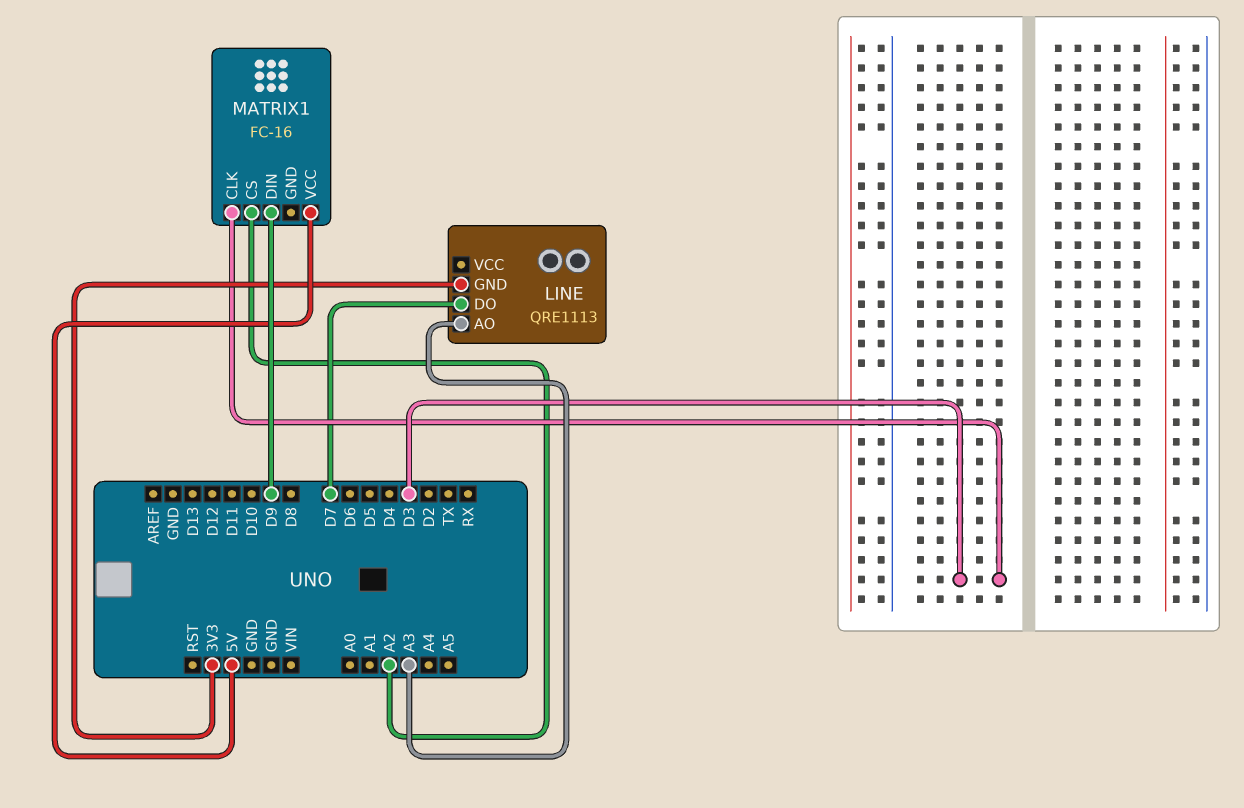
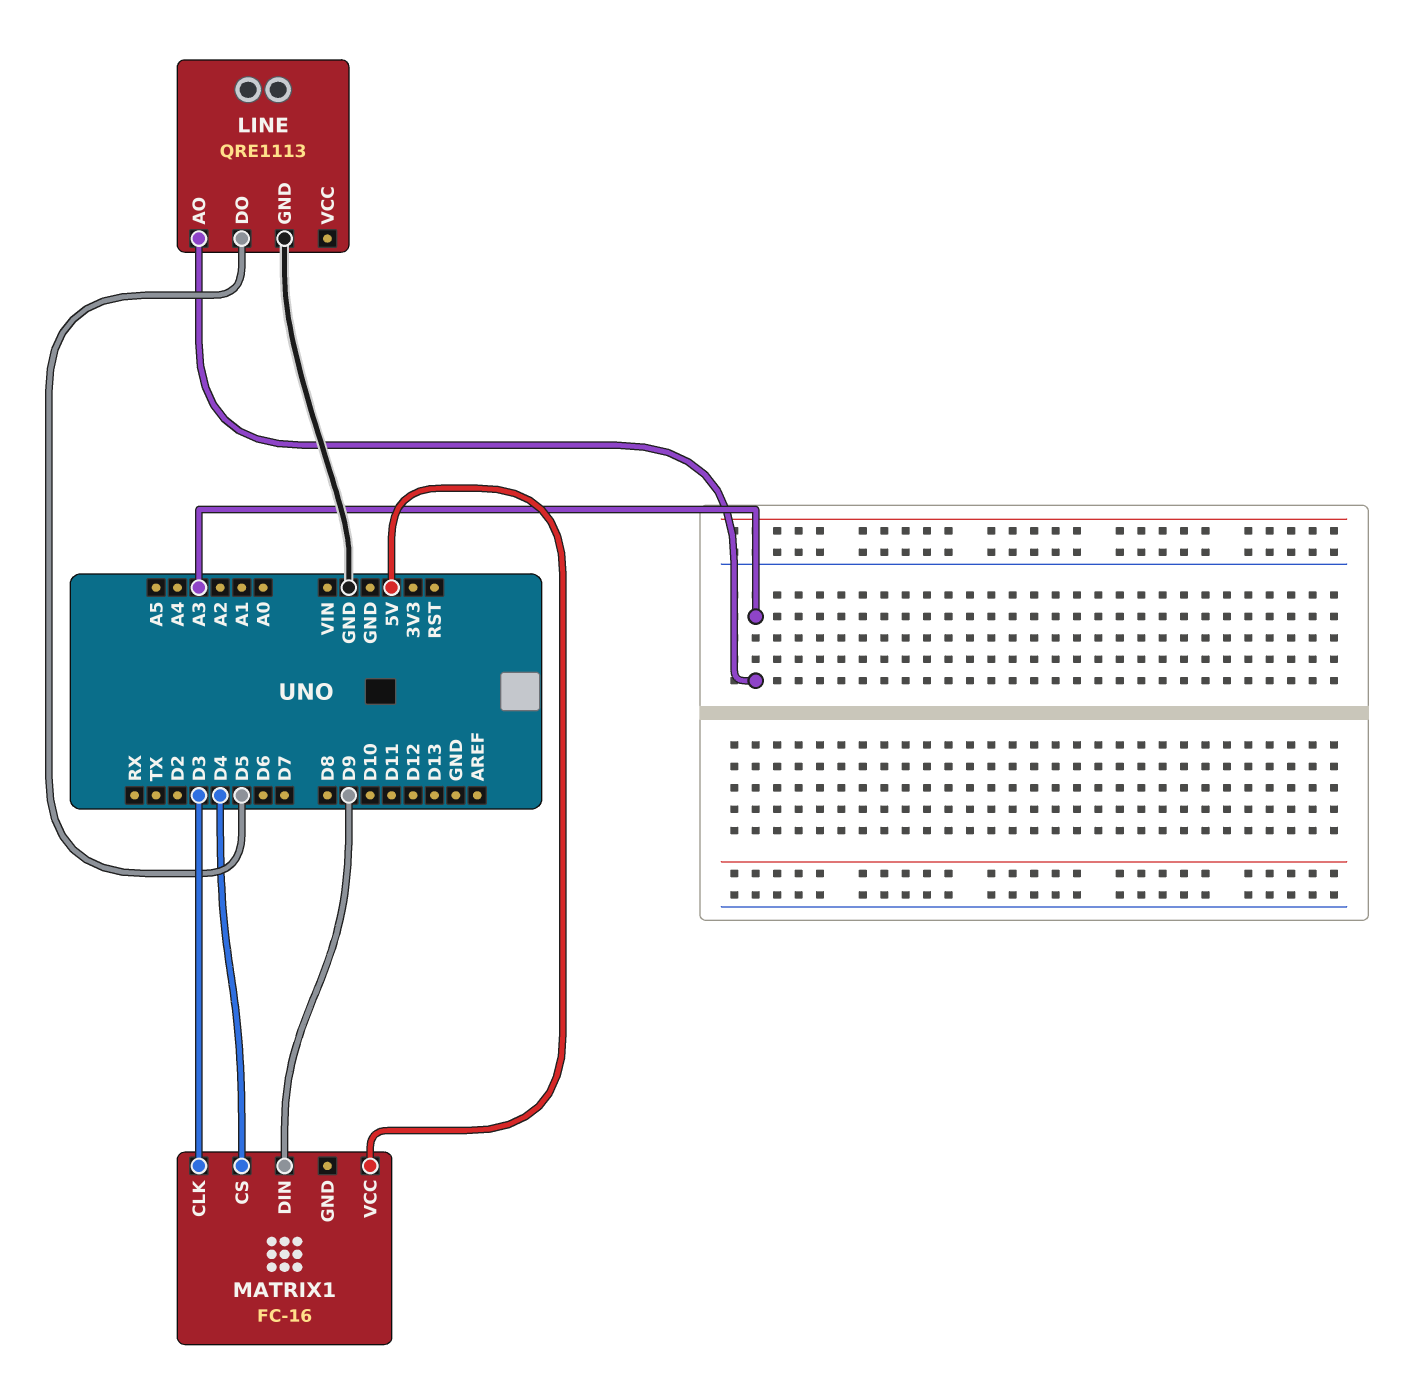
LINE pin DO: D7 -> D5
LINE pin GND: 3V3 -> GND
MATRIX1 pin CS: A2 -> D4

